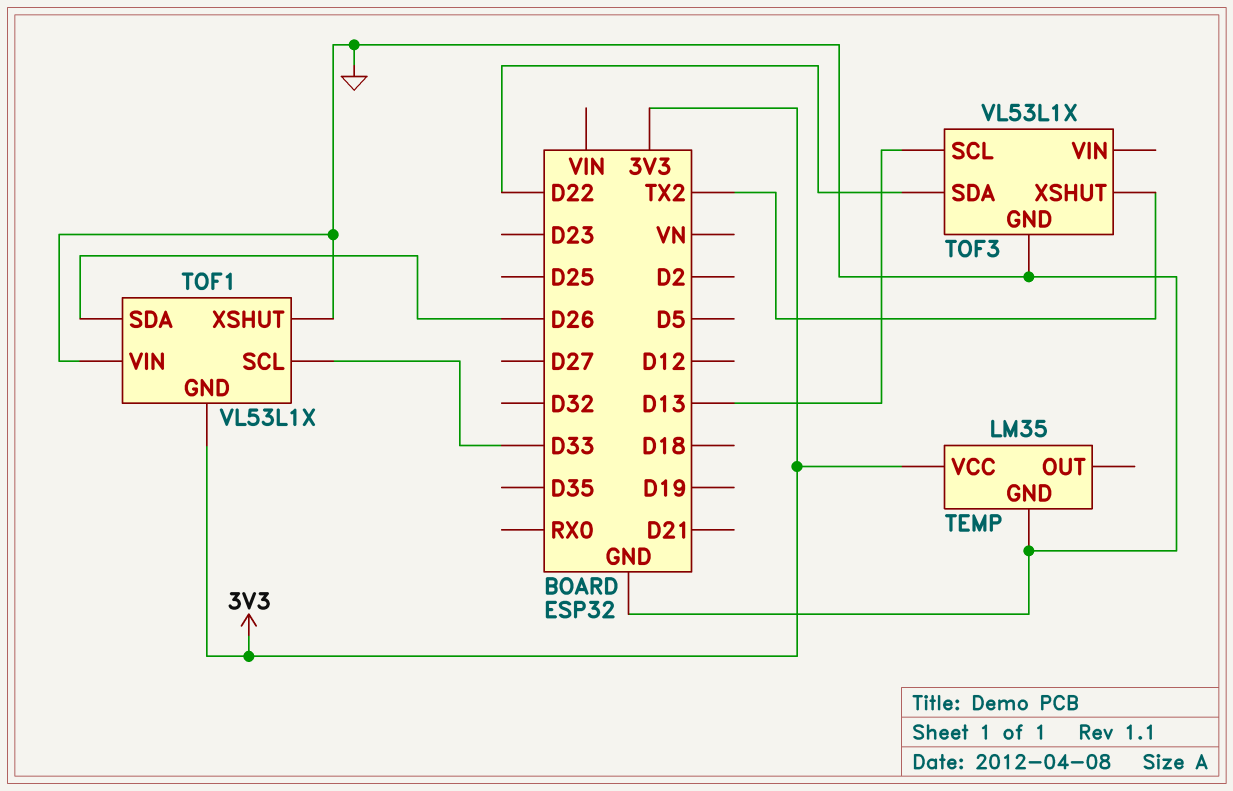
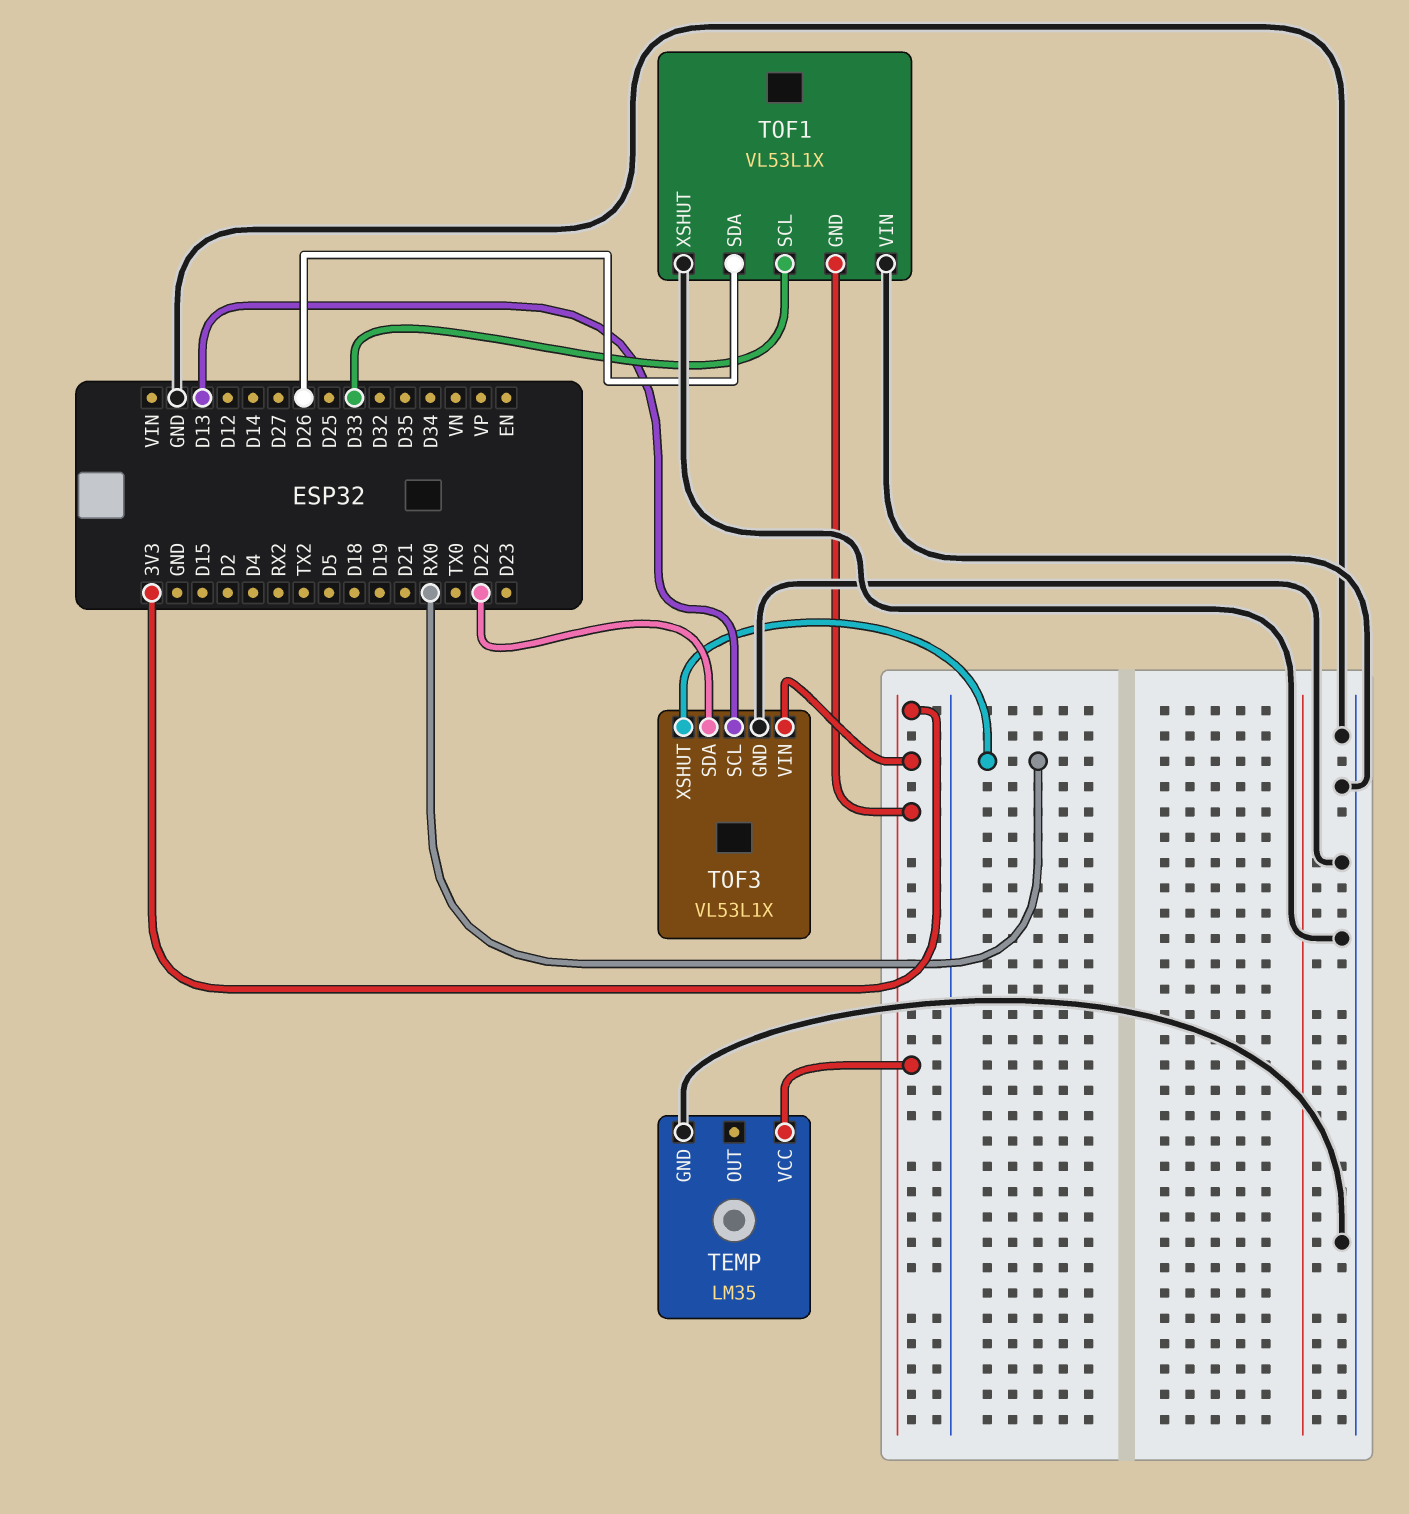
TOF3 pin VIN: none -> 3V3
TOF3 pin XSHUT: TX2 -> RX0

